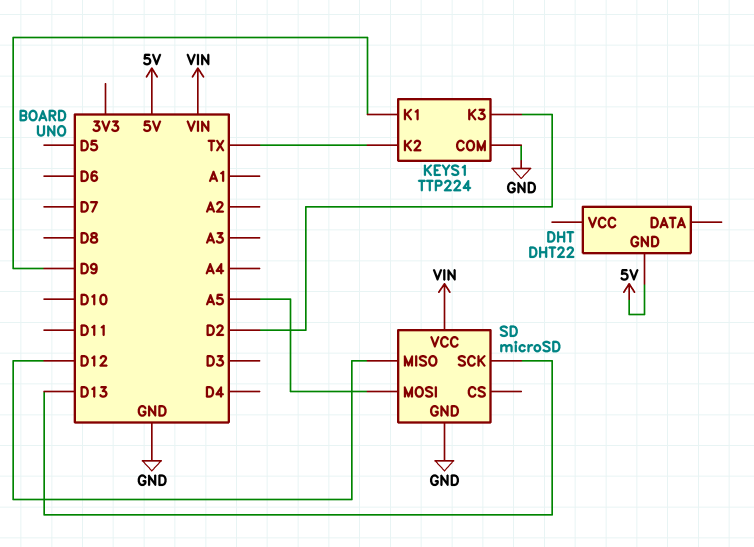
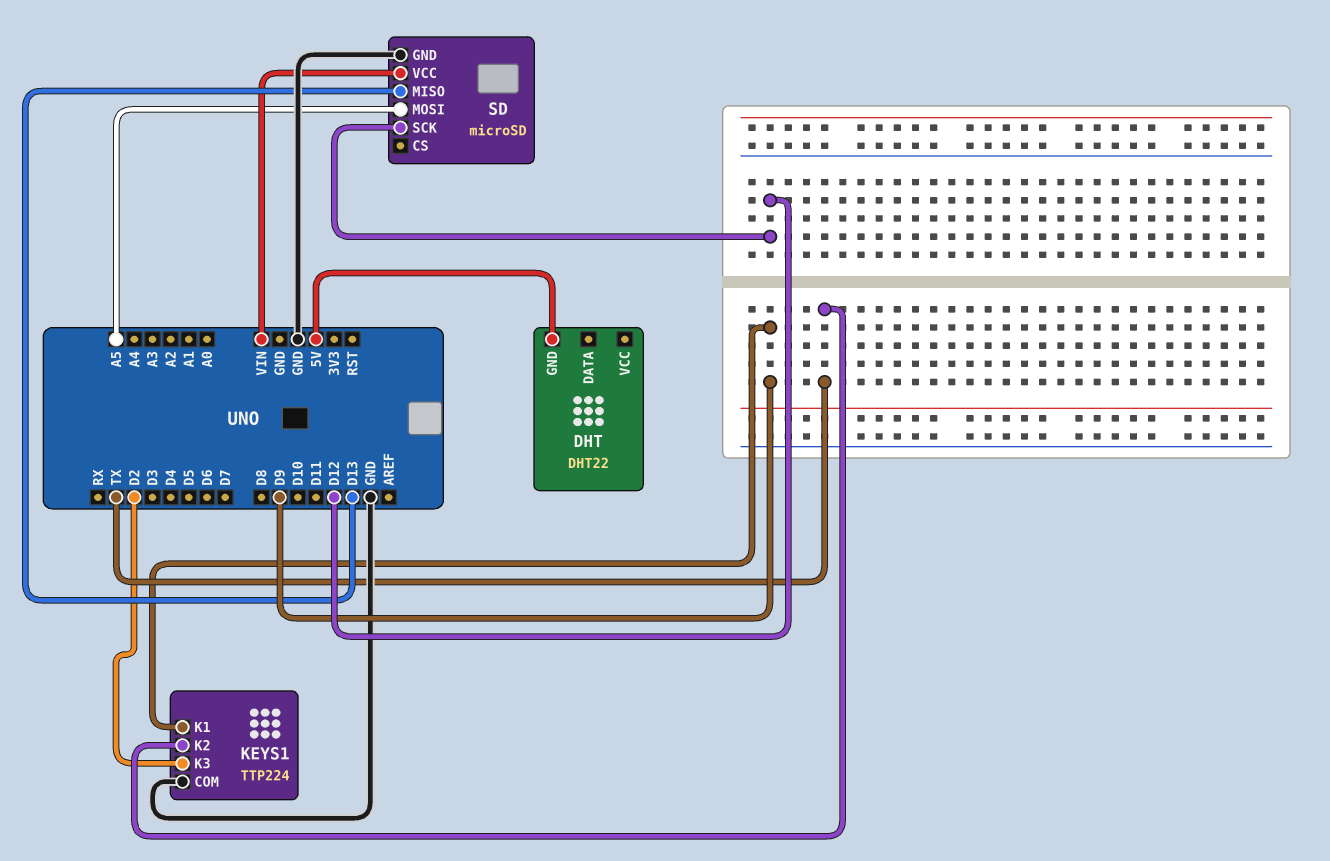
SD pin MISO: D12 -> D13
SD pin SCK: D13 -> D12

